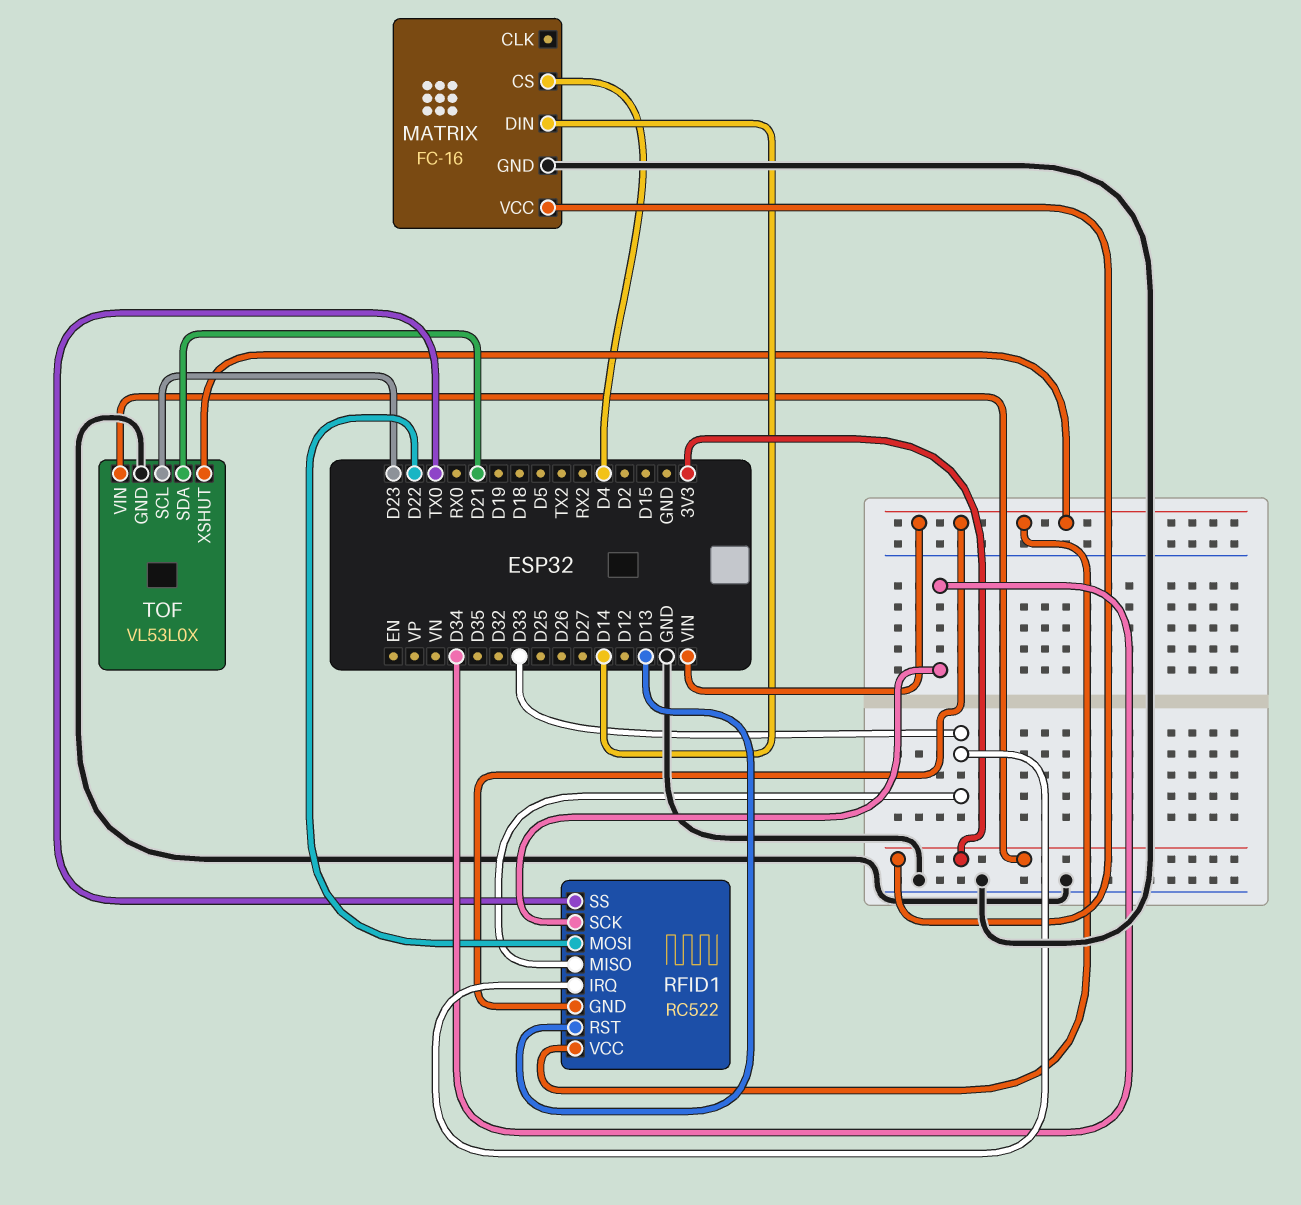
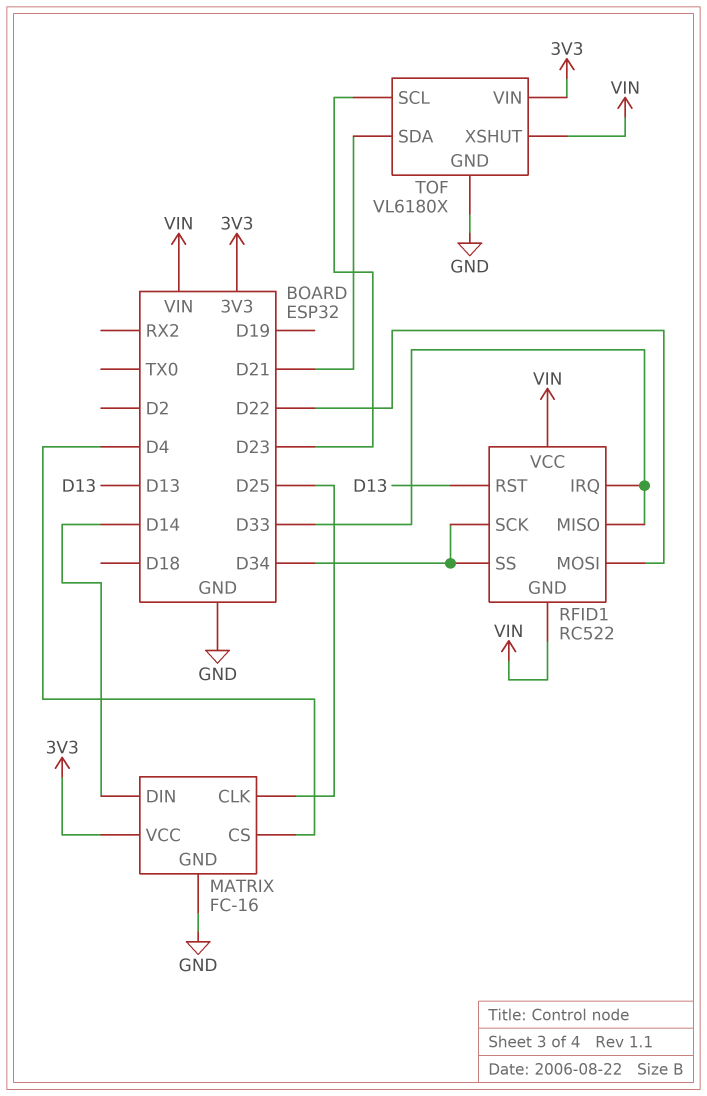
MATRIX pin CLK: none -> D25
RFID1 pin SS: TX0 -> D34
TOF: VL53L0X -> VL6180X

